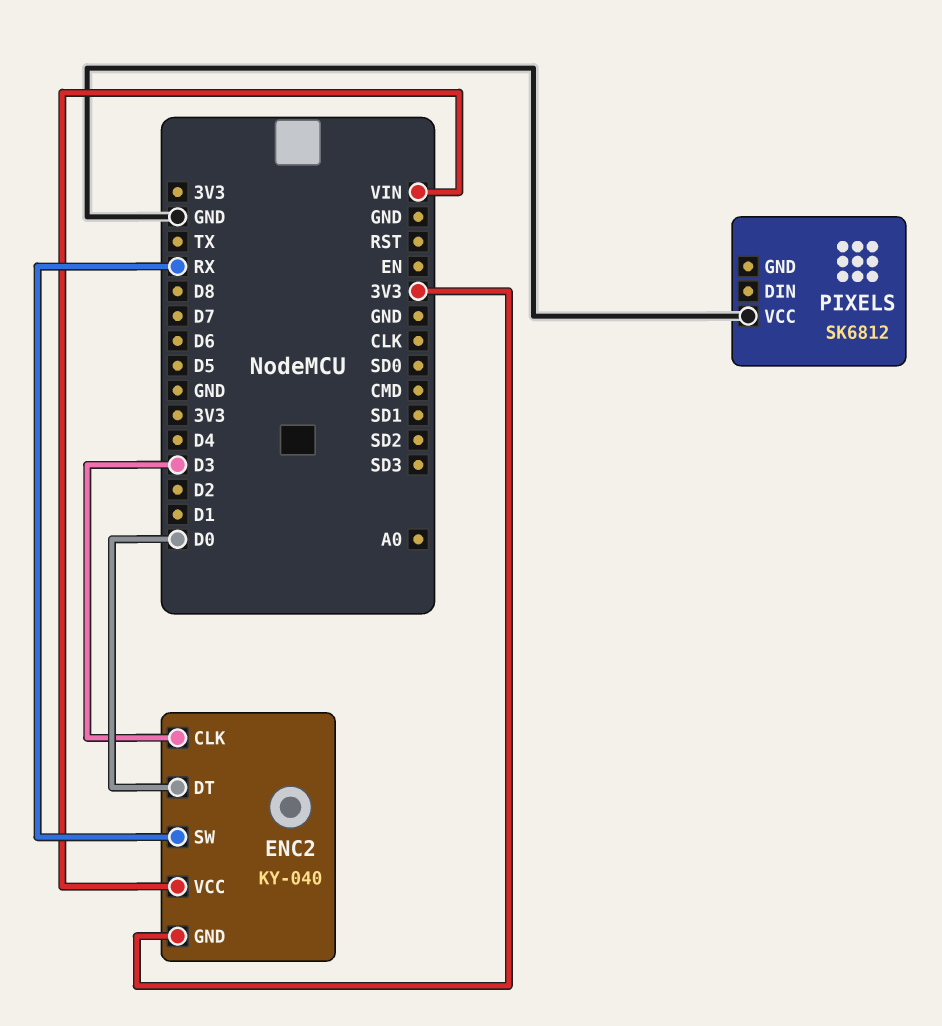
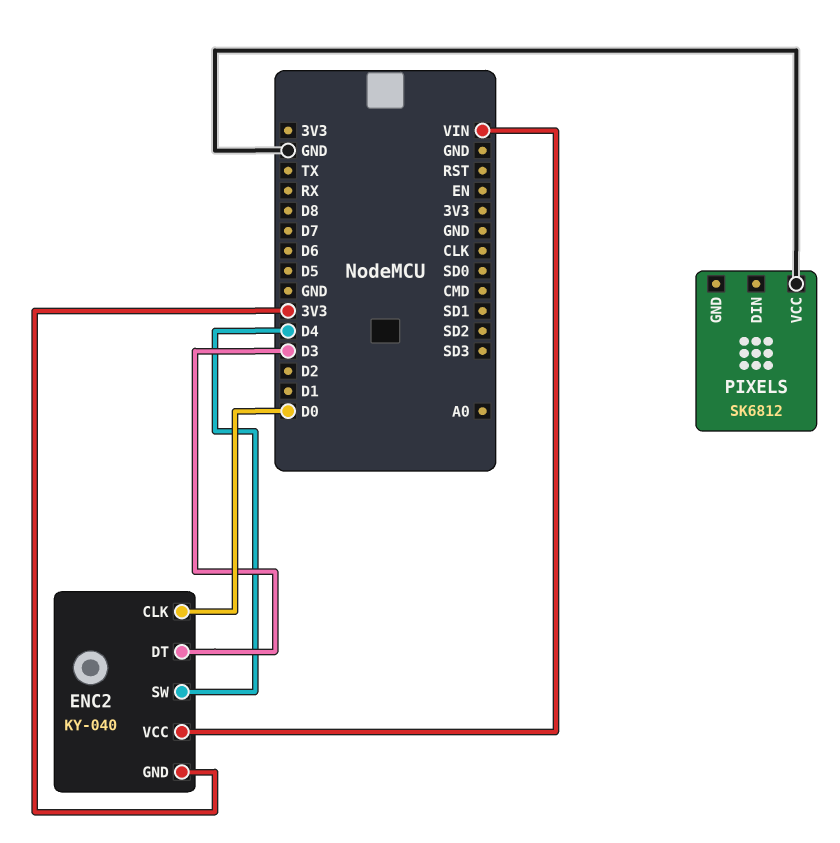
ENC2 pin CLK: D3 -> D0
ENC2 pin DT: D0 -> D3
ENC2 pin SW: RX -> D4

